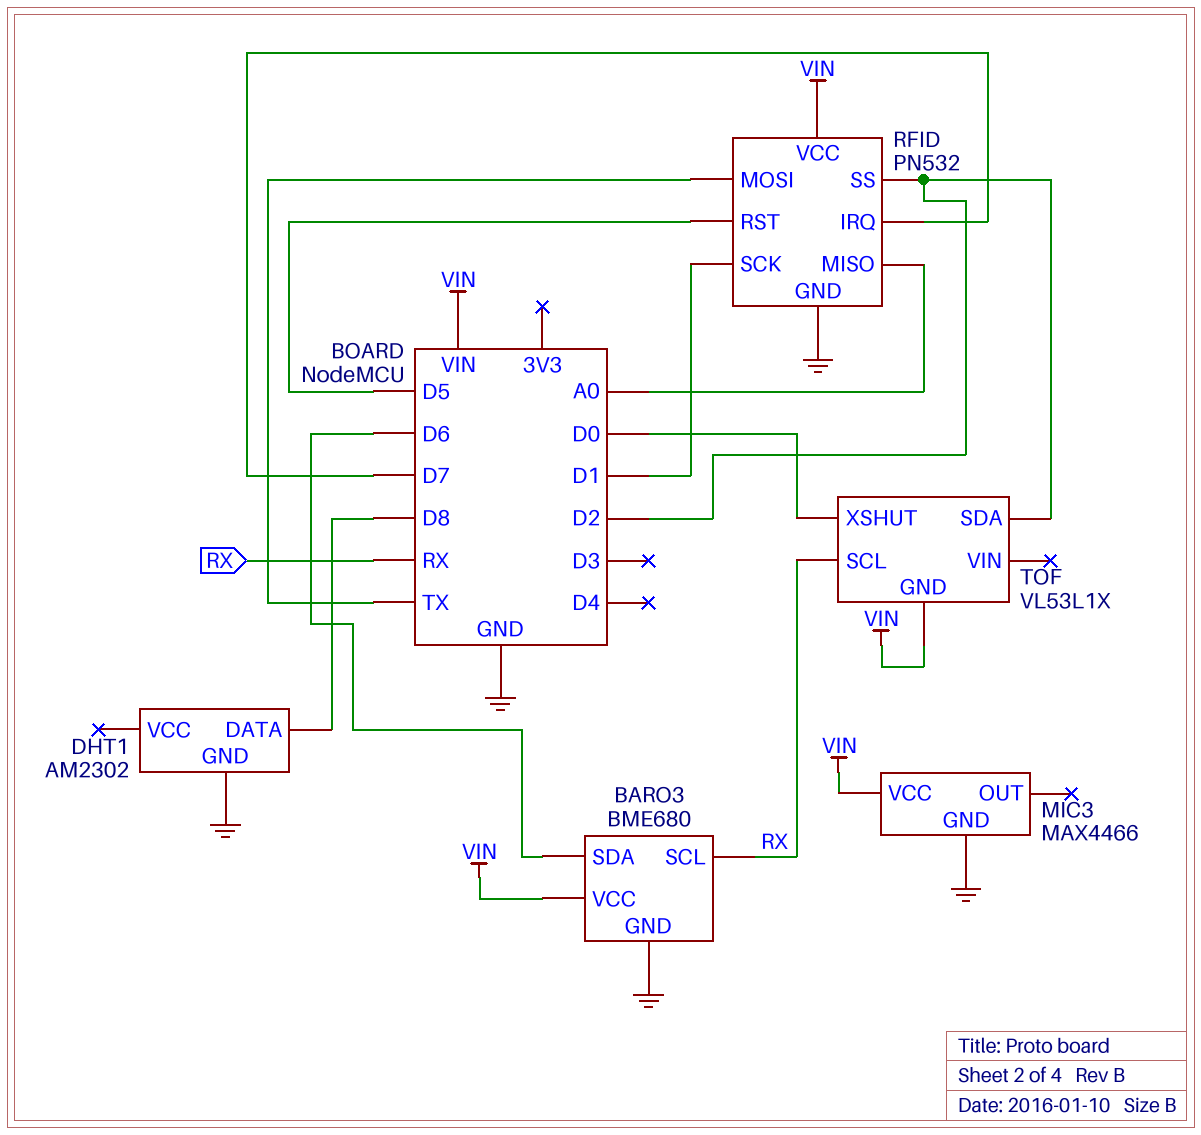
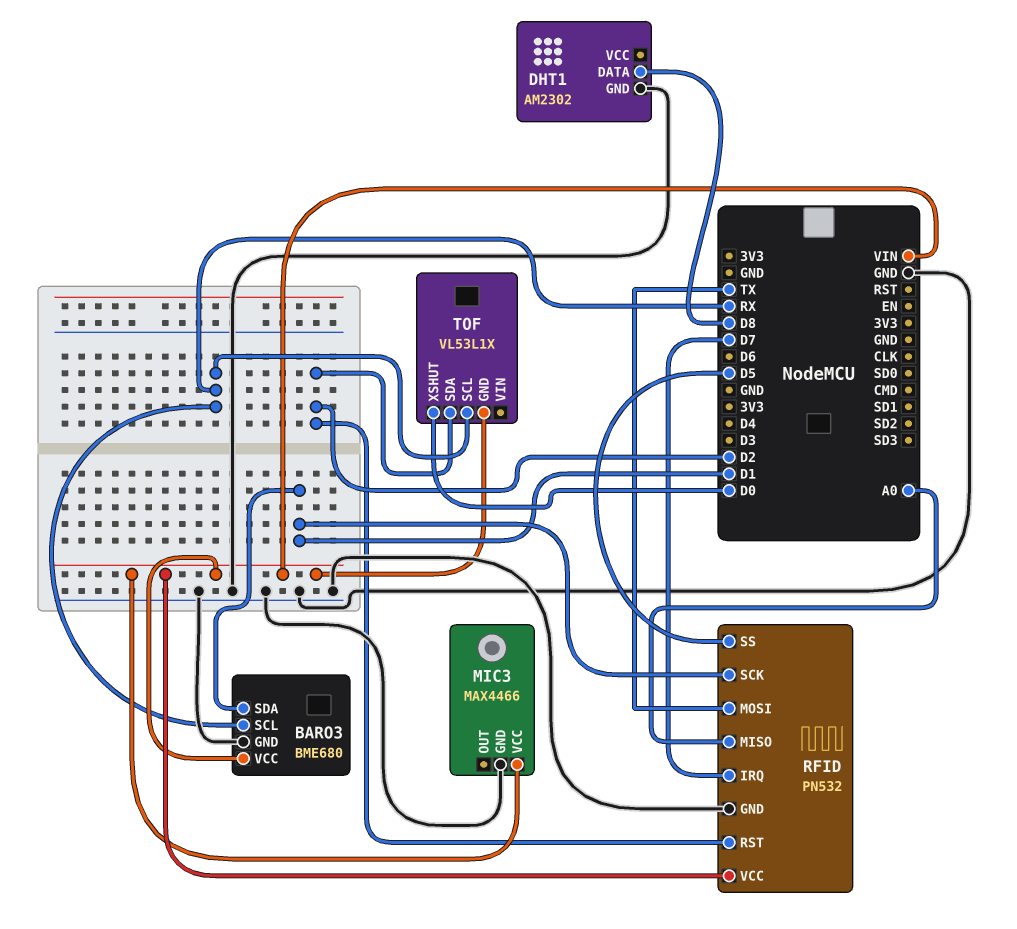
BARO3 pin SDA: D6 -> D1
RFID pin RST: D5 -> D2
RFID pin SS: D2 -> D5

